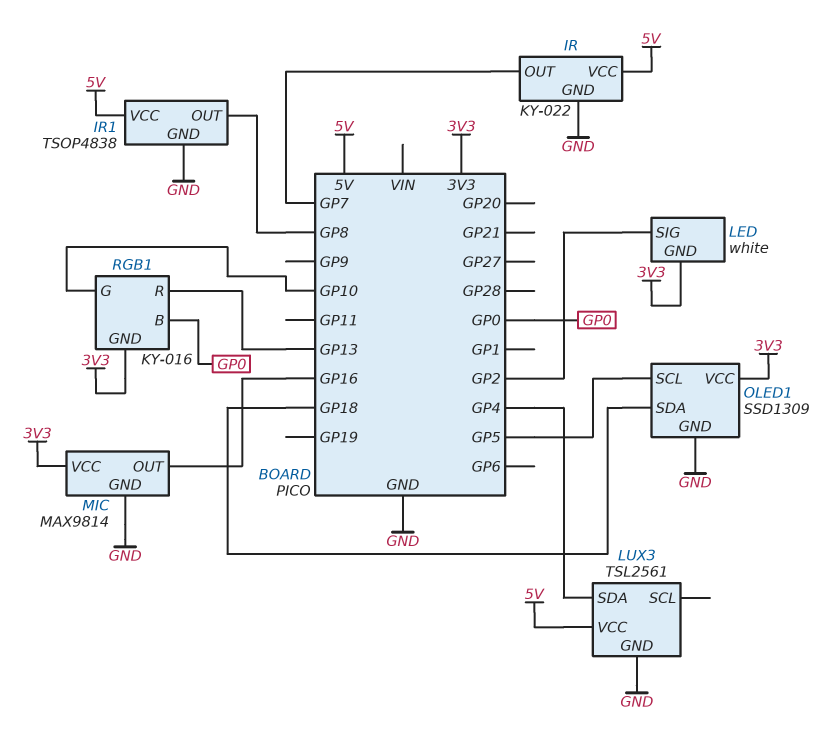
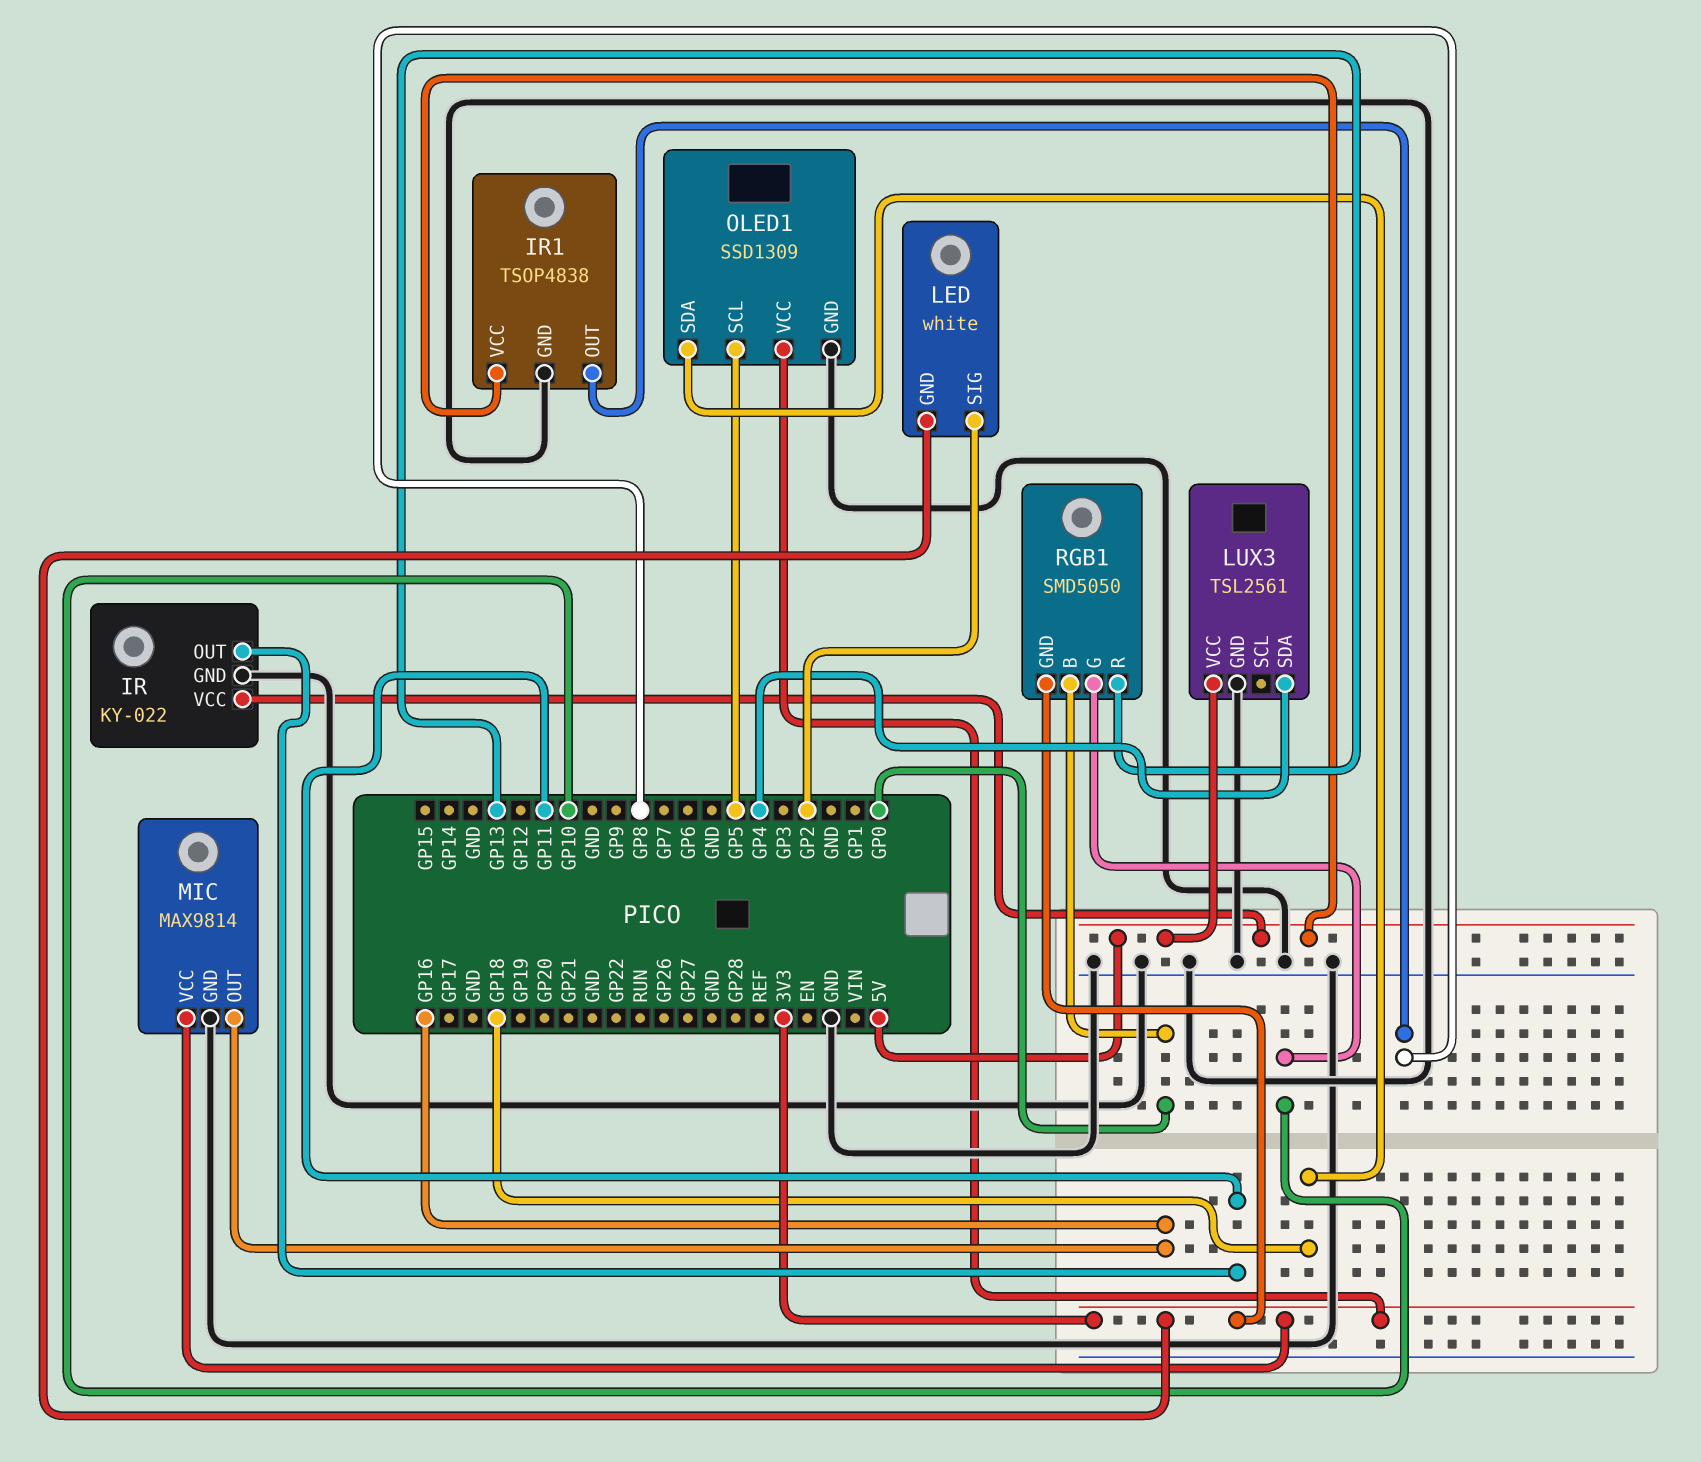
IR pin OUT: GP7 -> GP11
RGB1: KY-016 -> SMD5050

